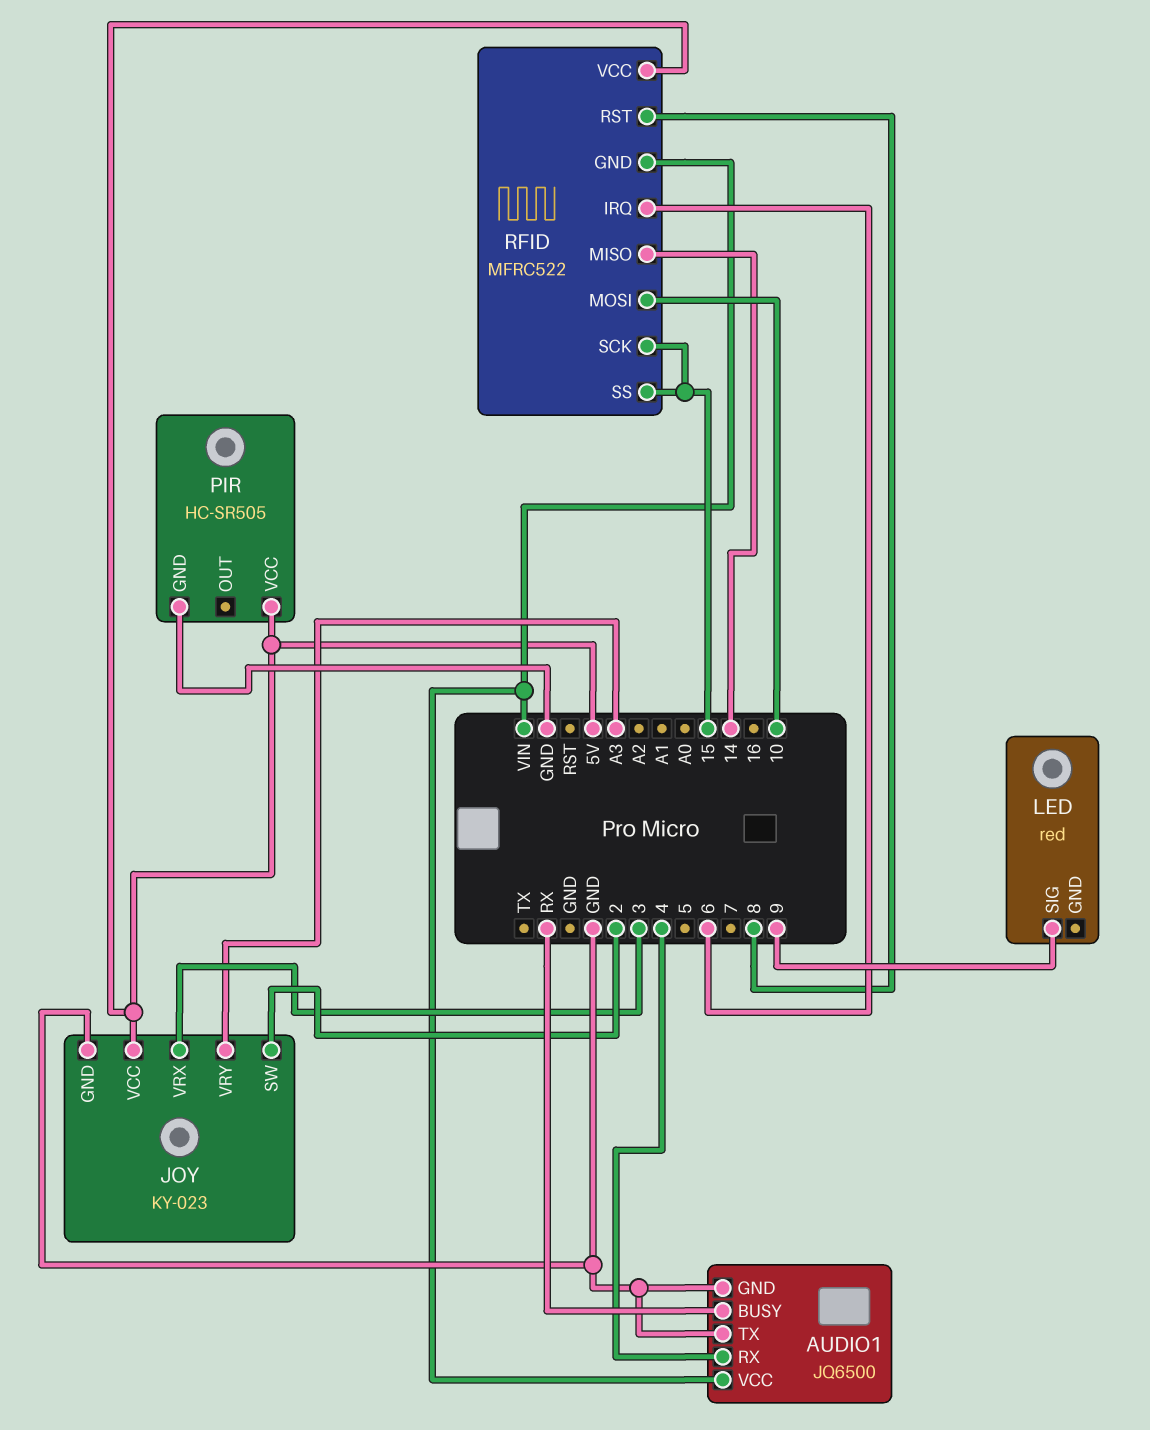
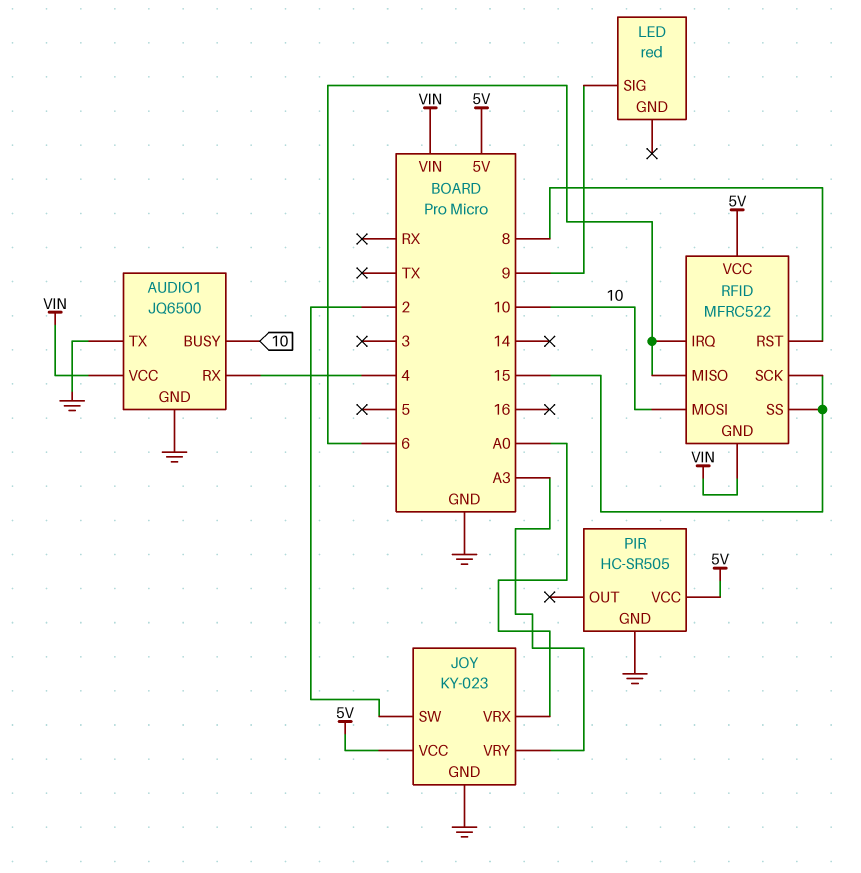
AUDIO1 pin BUSY: RX -> 10
JOY pin VRX: 3 -> A0
RFID pin MISO: 14 -> 6

